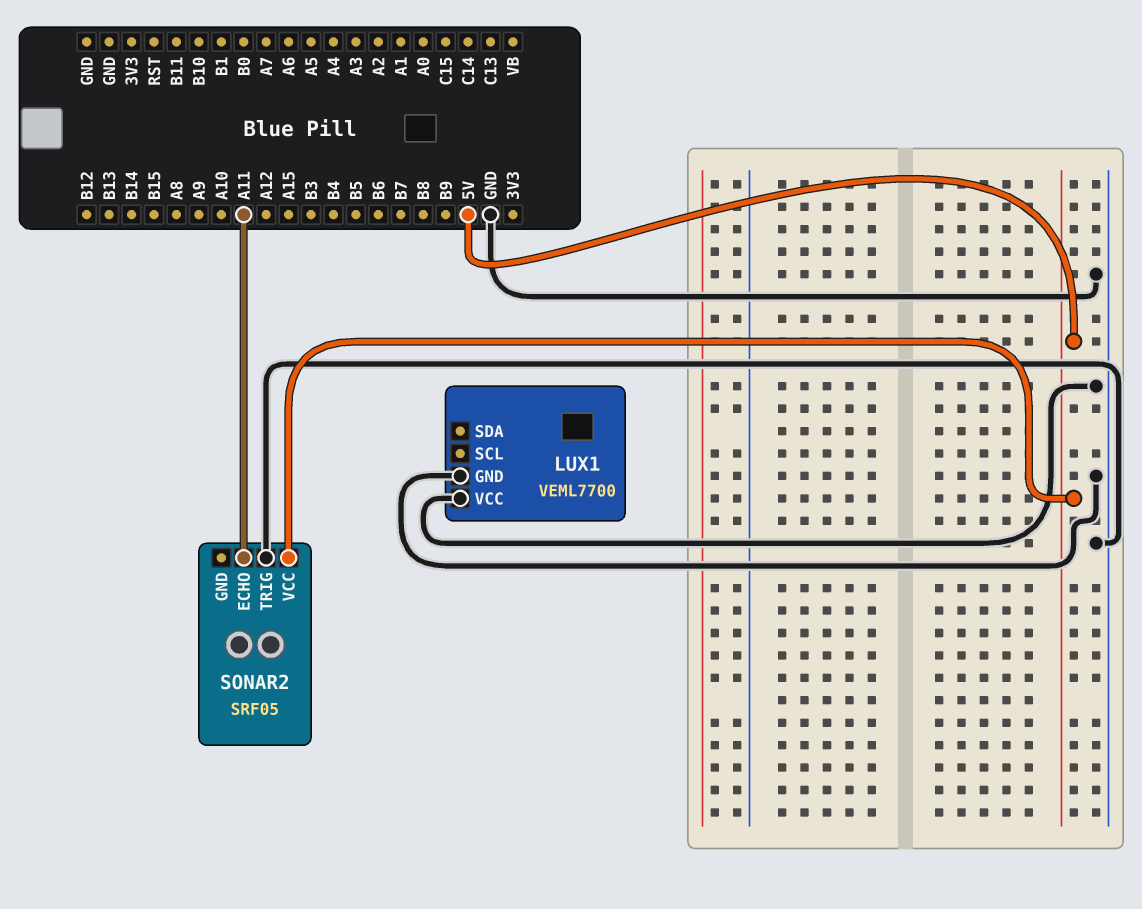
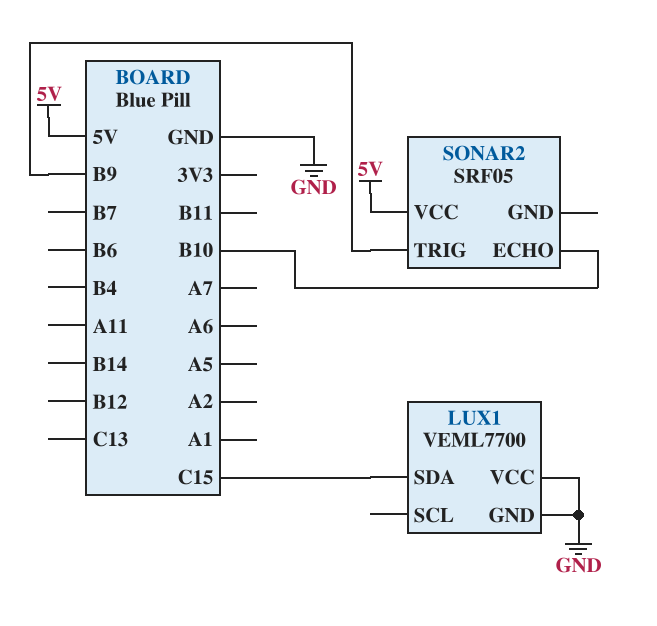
LUX1 pin SDA: none -> C15
SONAR2 pin ECHO: A11 -> B10
SONAR2 pin TRIG: GND -> B9

